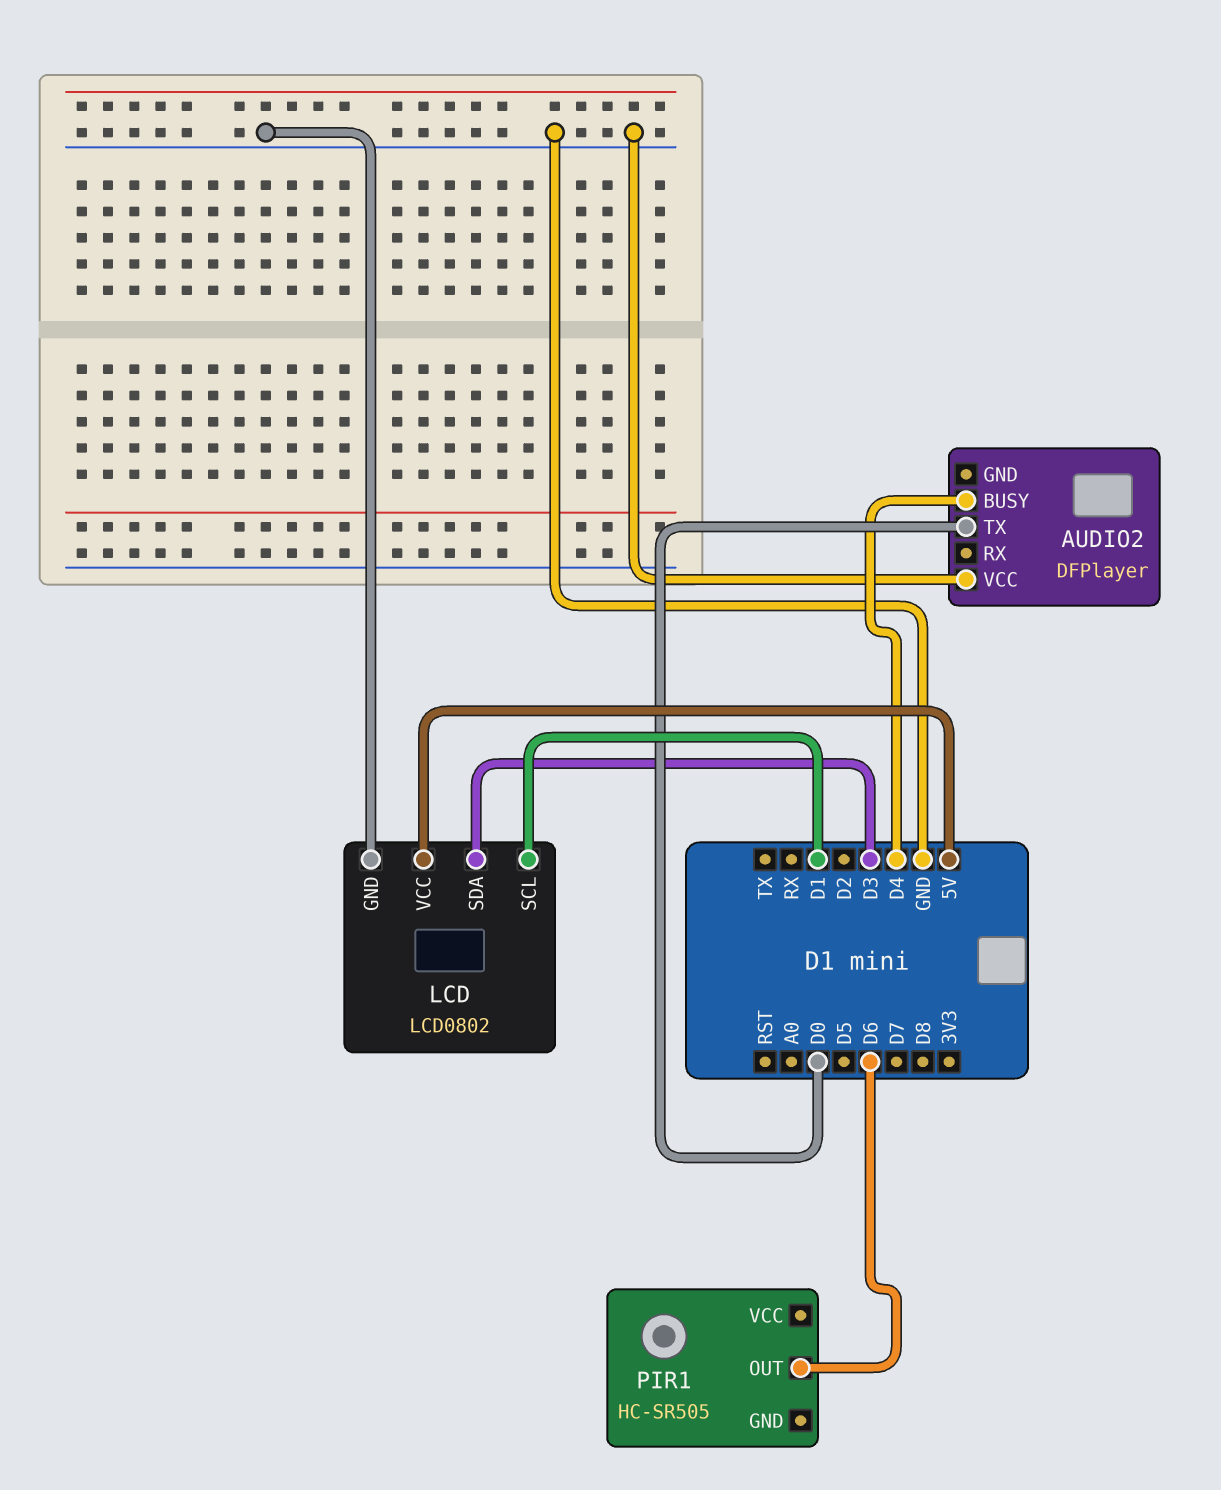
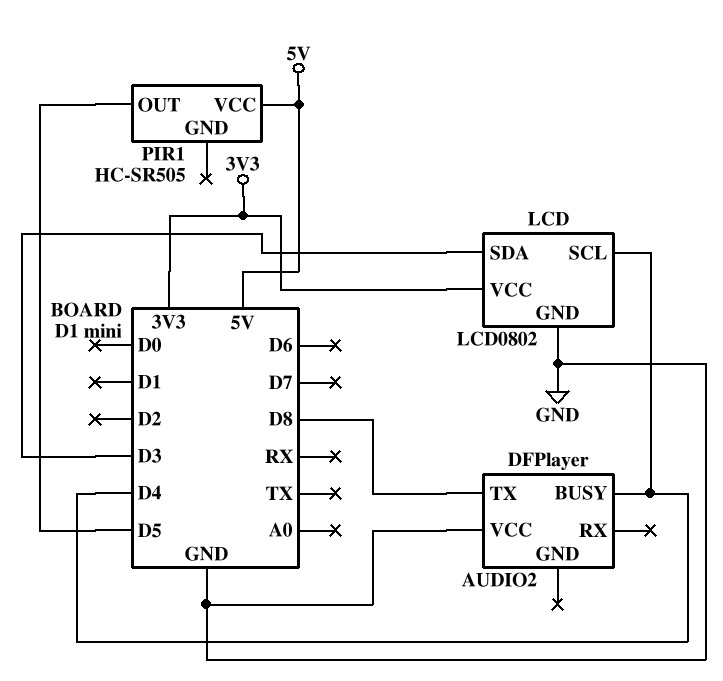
AUDIO2 pin TX: D0 -> D8
LCD pin SCL: D1 -> D4
LCD pin VCC: 5V -> 3V3
PIR1 pin OUT: D6 -> D5
PIR1 pin VCC: none -> 5V

